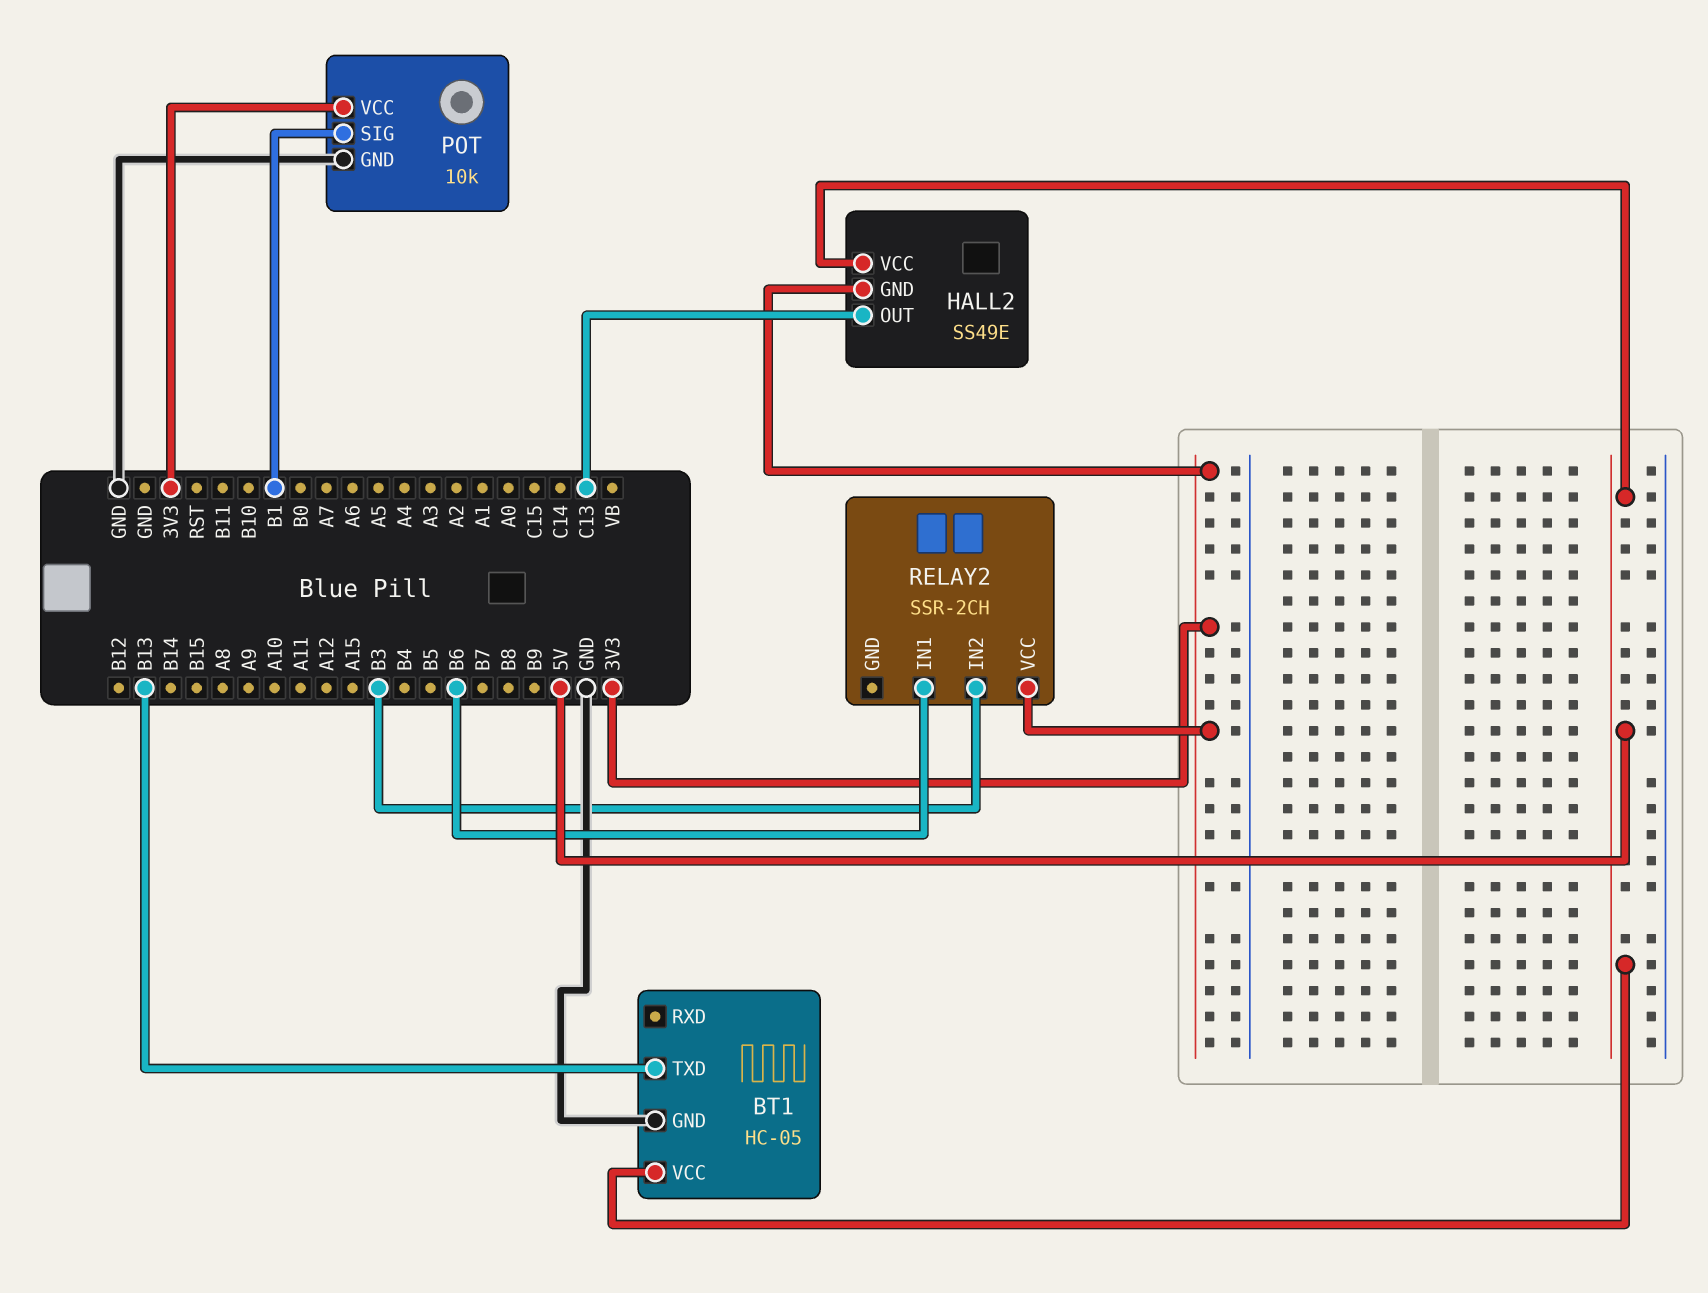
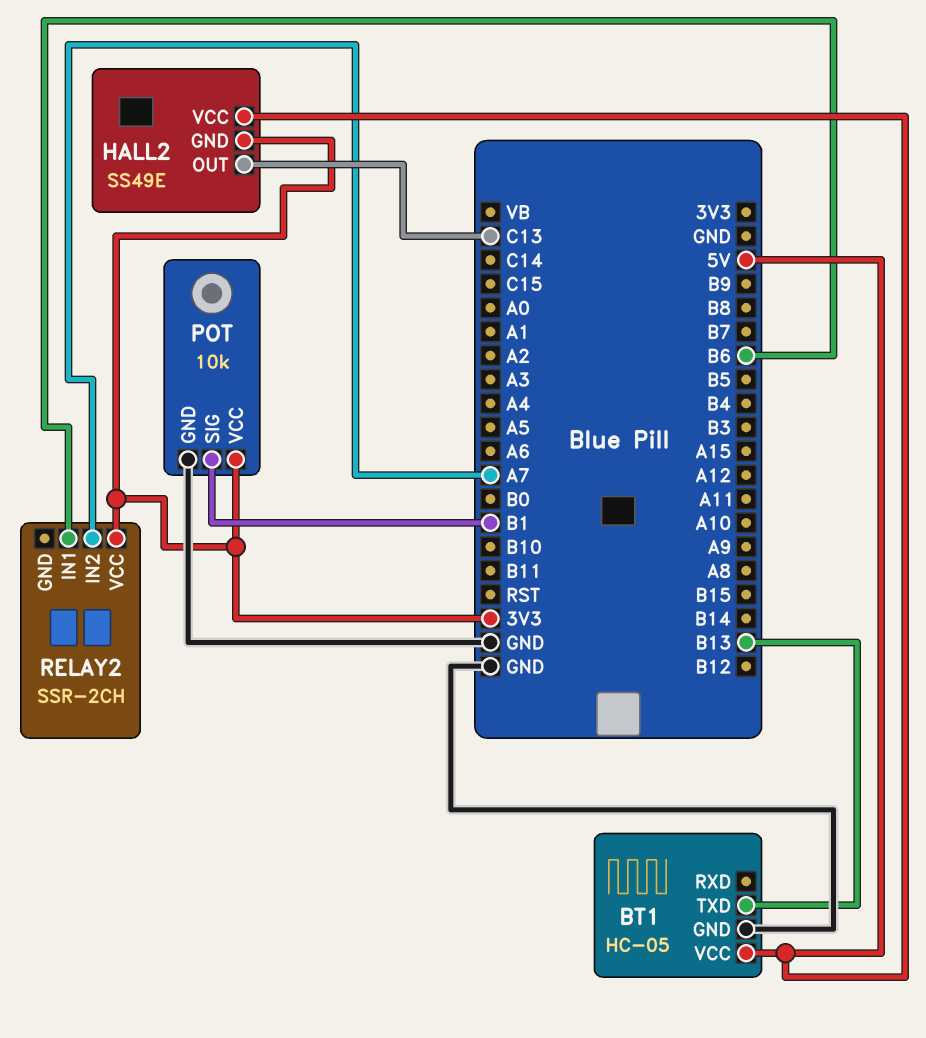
RELAY2 pin IN2: B3 -> A7

